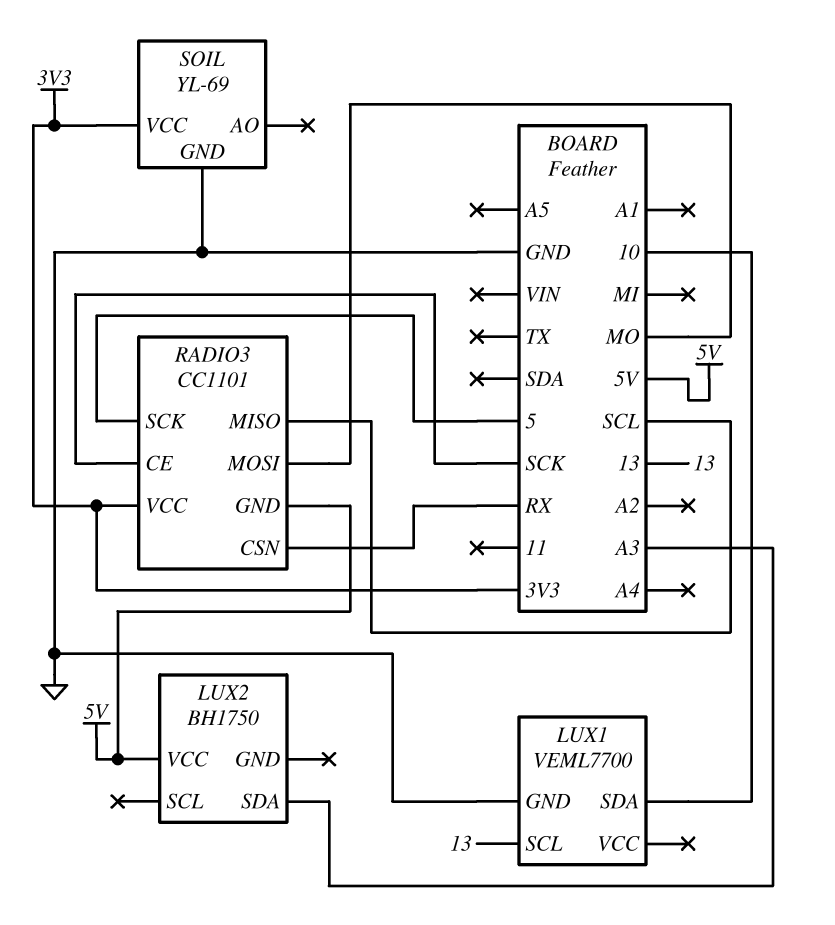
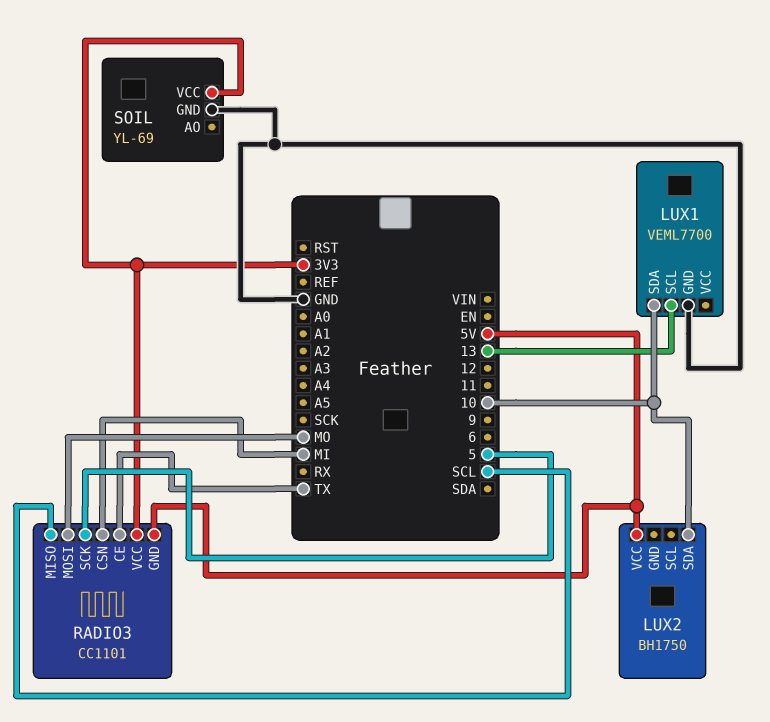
LUX2 pin SDA: A3 -> 10
RADIO3 pin CE: SCK -> TX
RADIO3 pin CSN: RX -> MI

